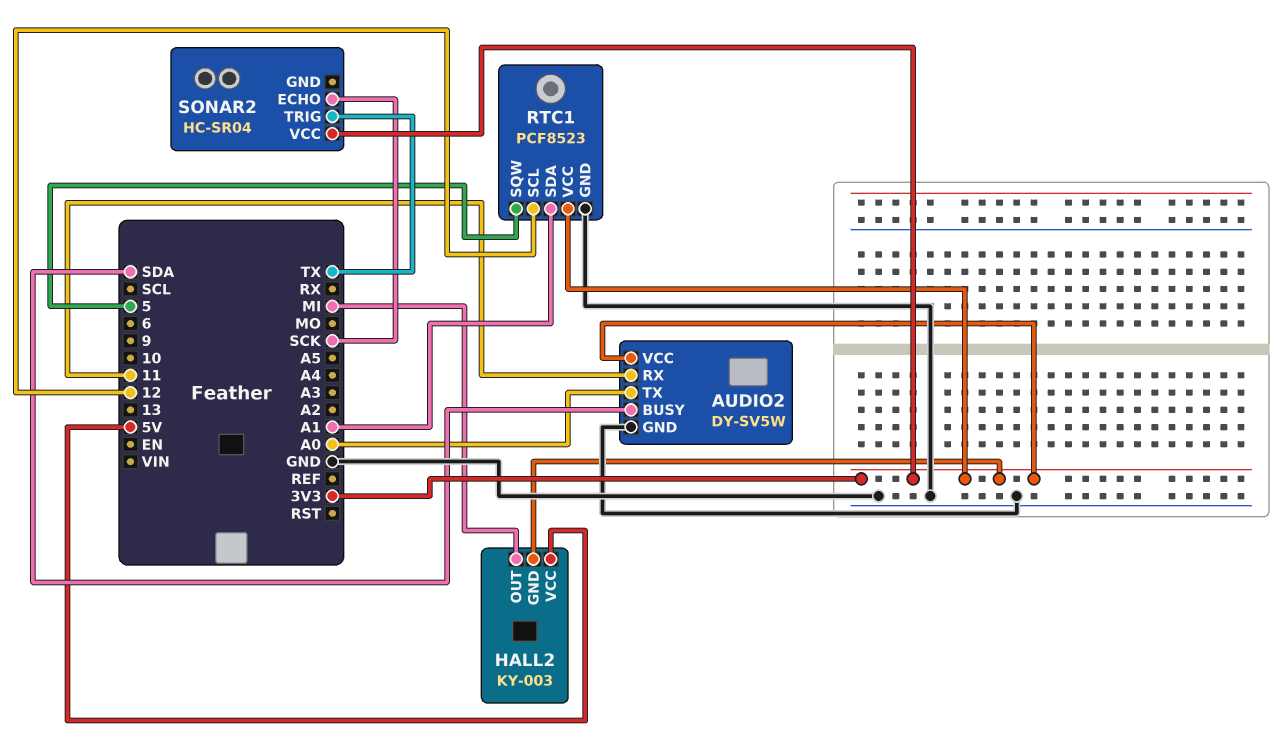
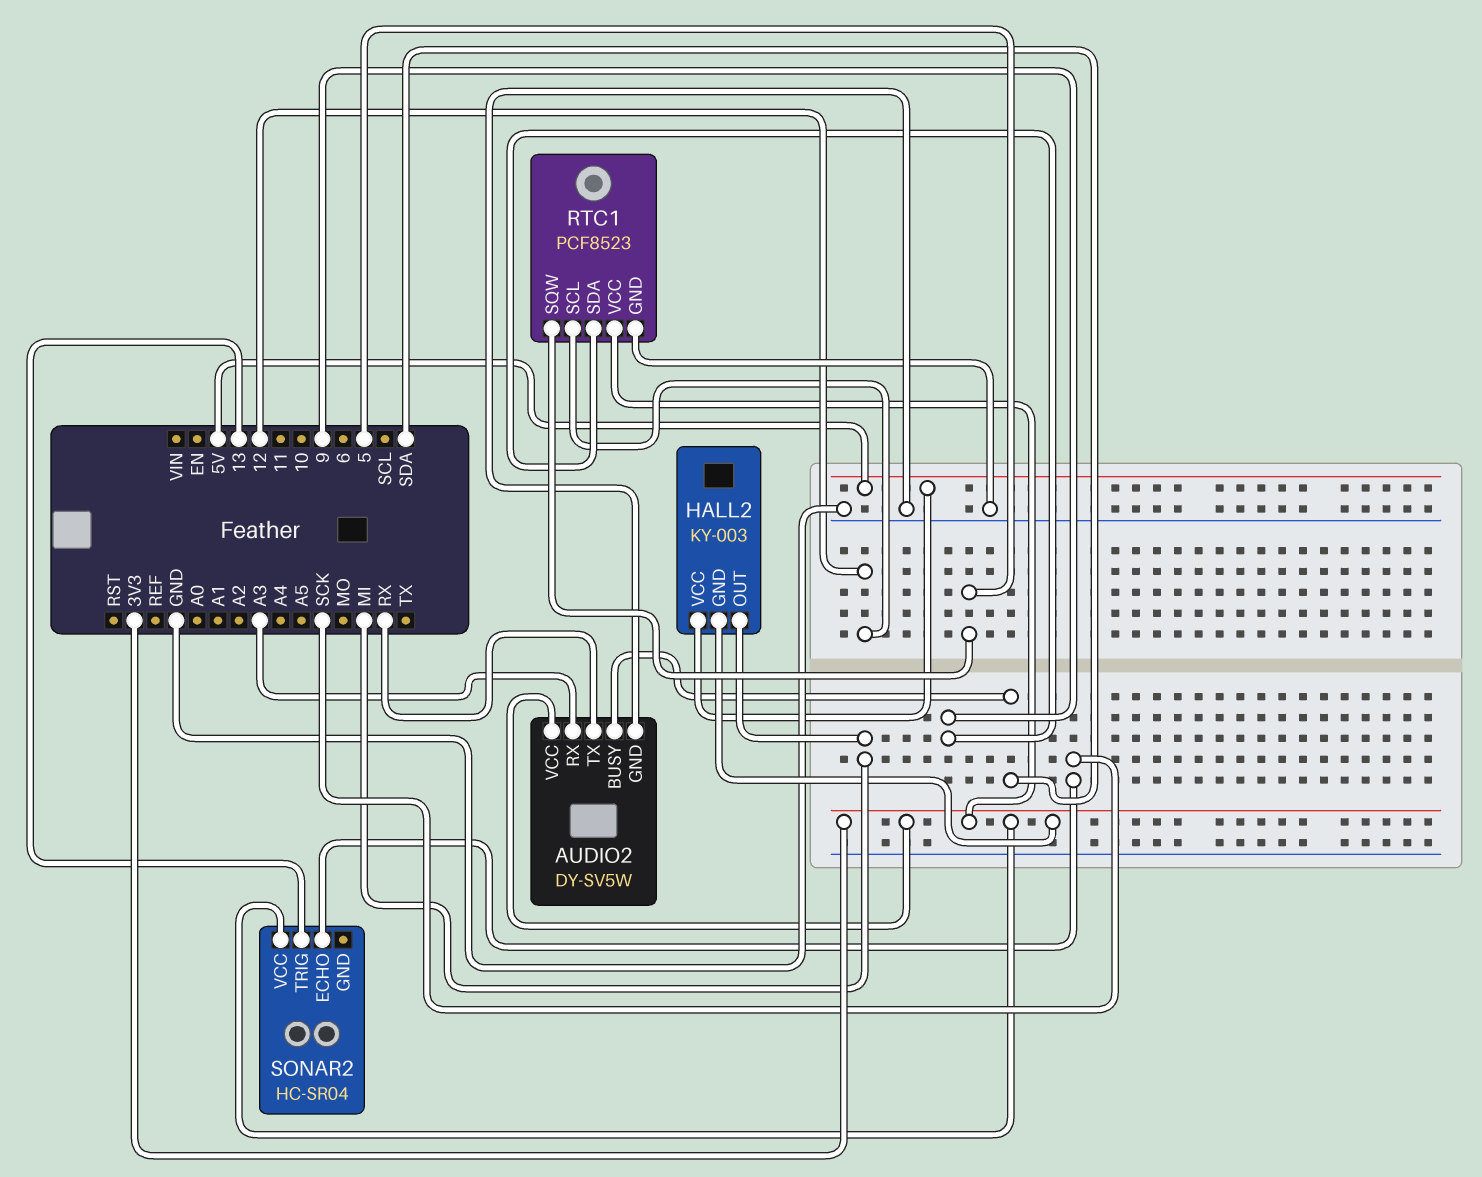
AUDIO2 pin RX: 11 -> A3
AUDIO2 pin TX: A0 -> RX
RTC1 pin SDA: A1 -> 9
SONAR2 pin TRIG: TX -> 13

